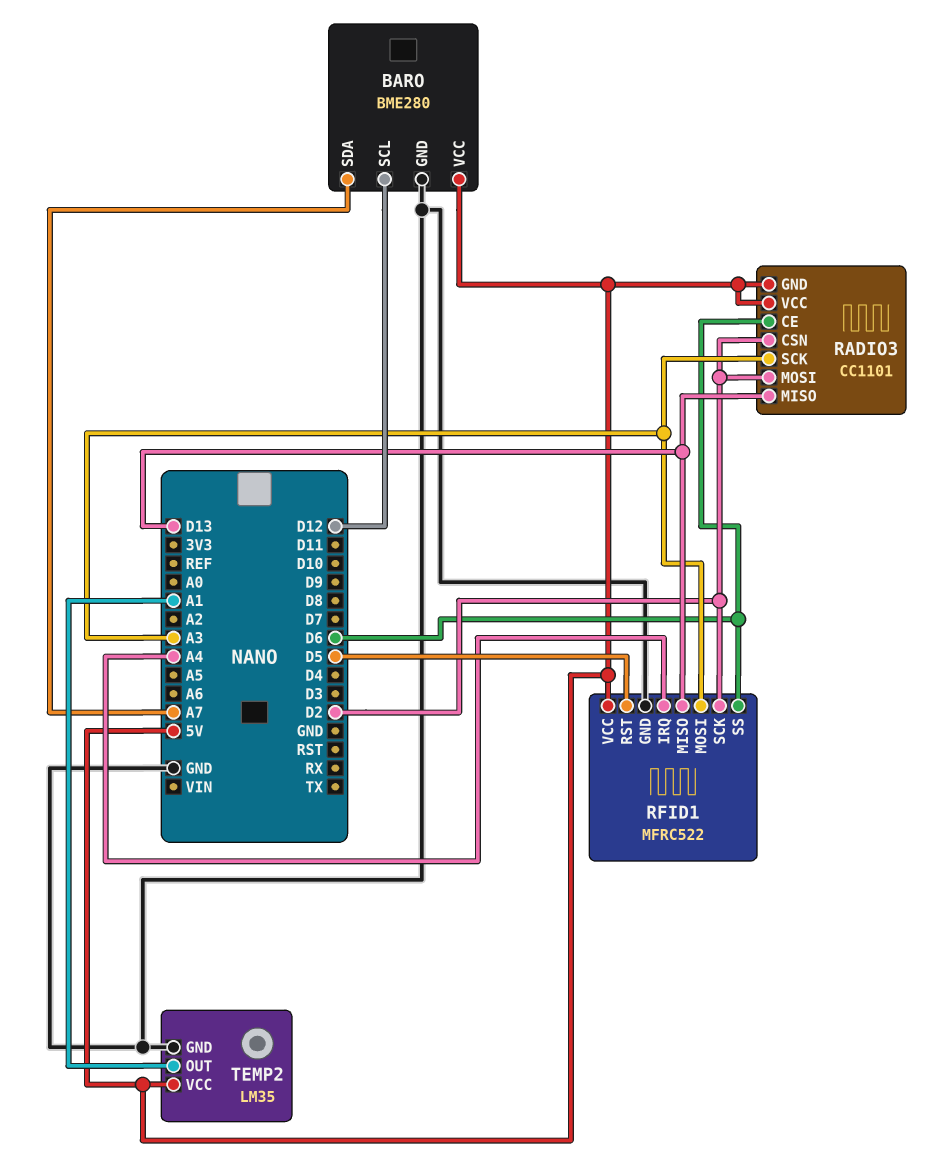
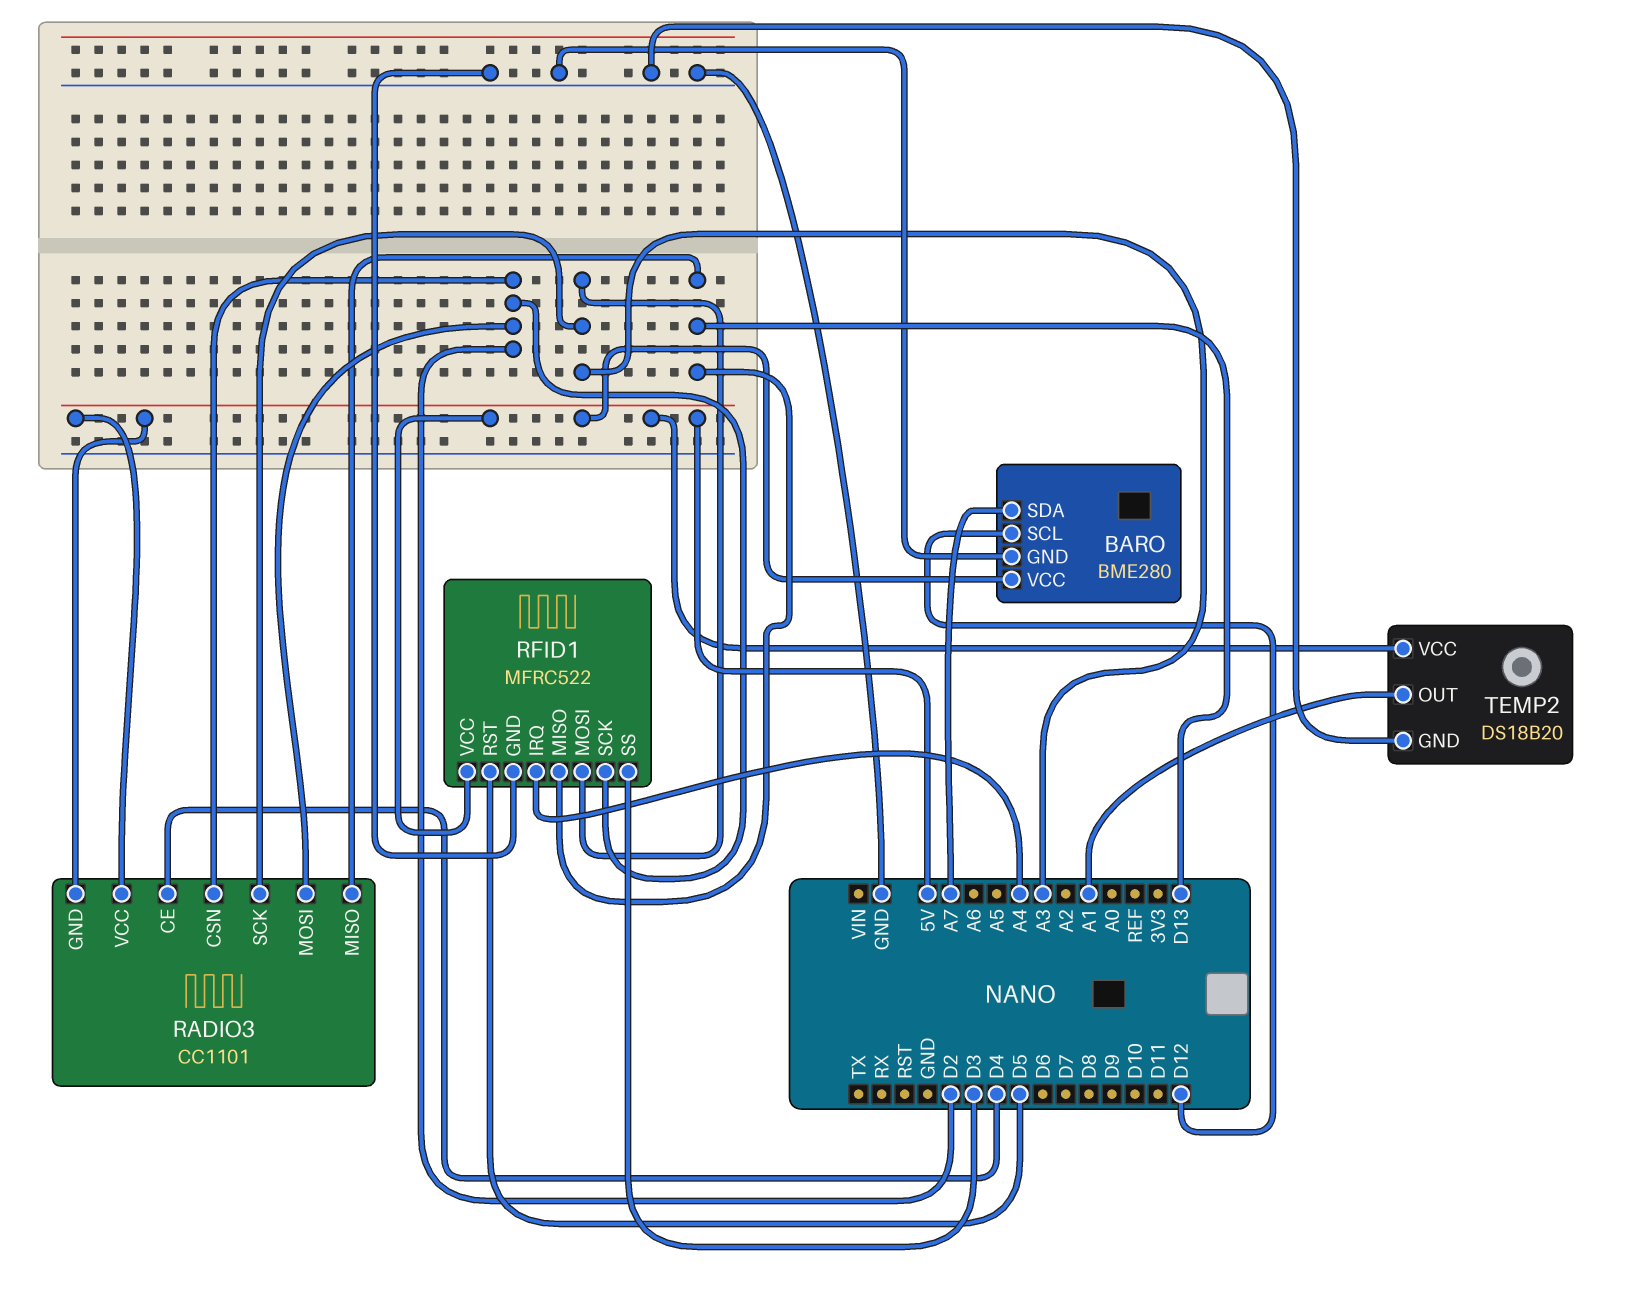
RADIO3 pin CE: D6 -> D4
RFID1 pin SS: D6 -> D3
TEMP2: LM35 -> DS18B20

